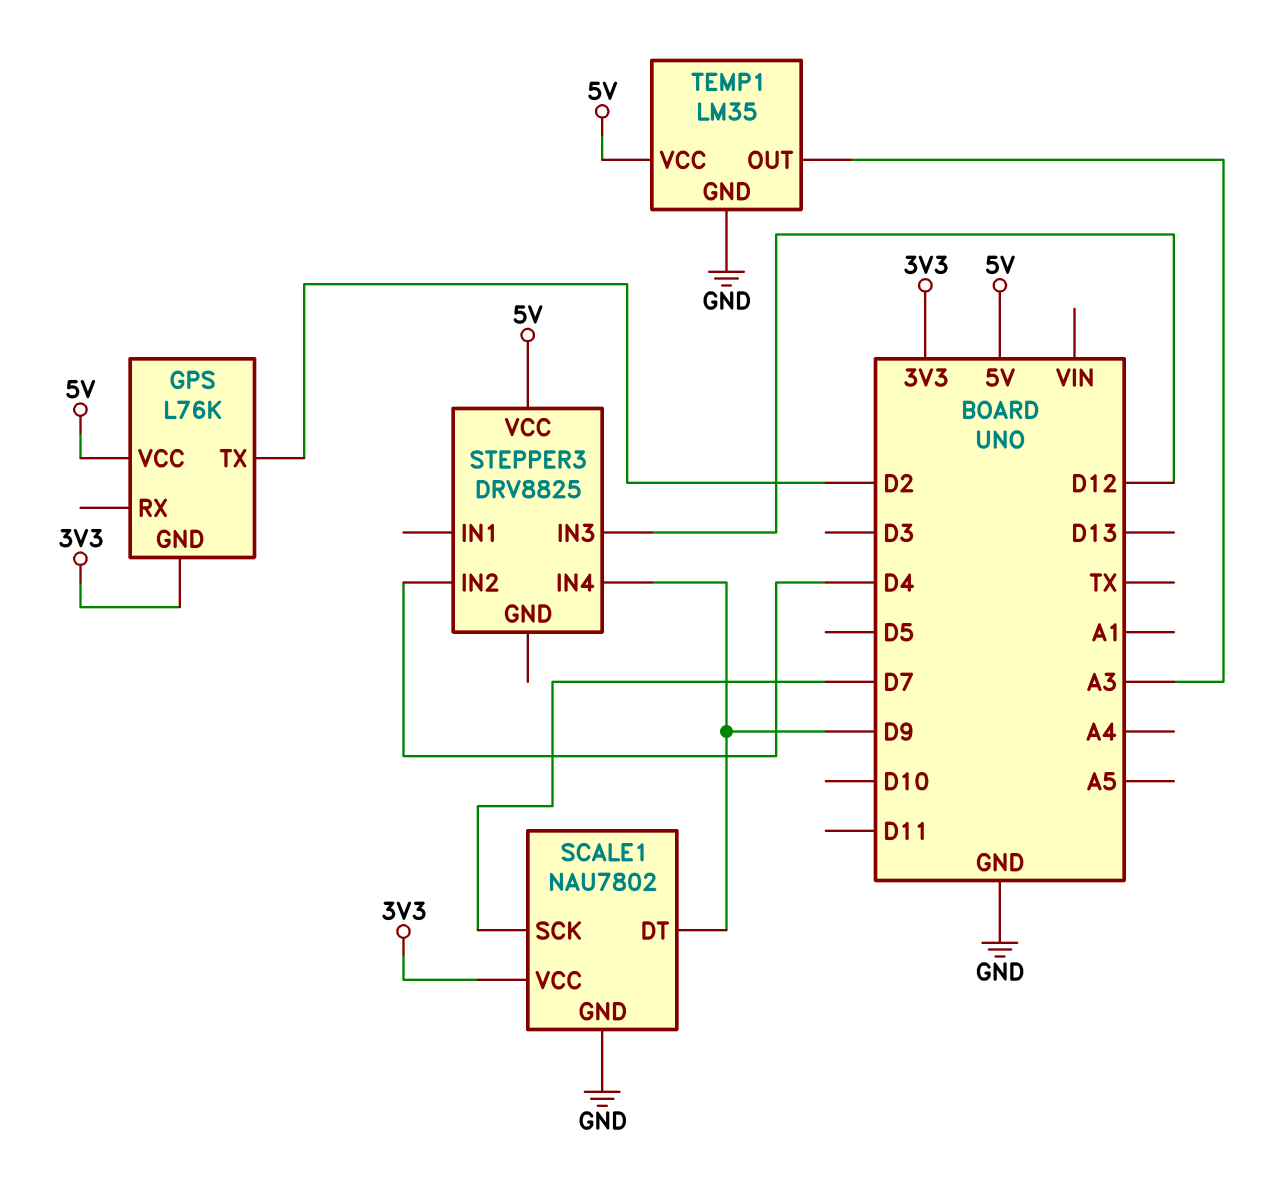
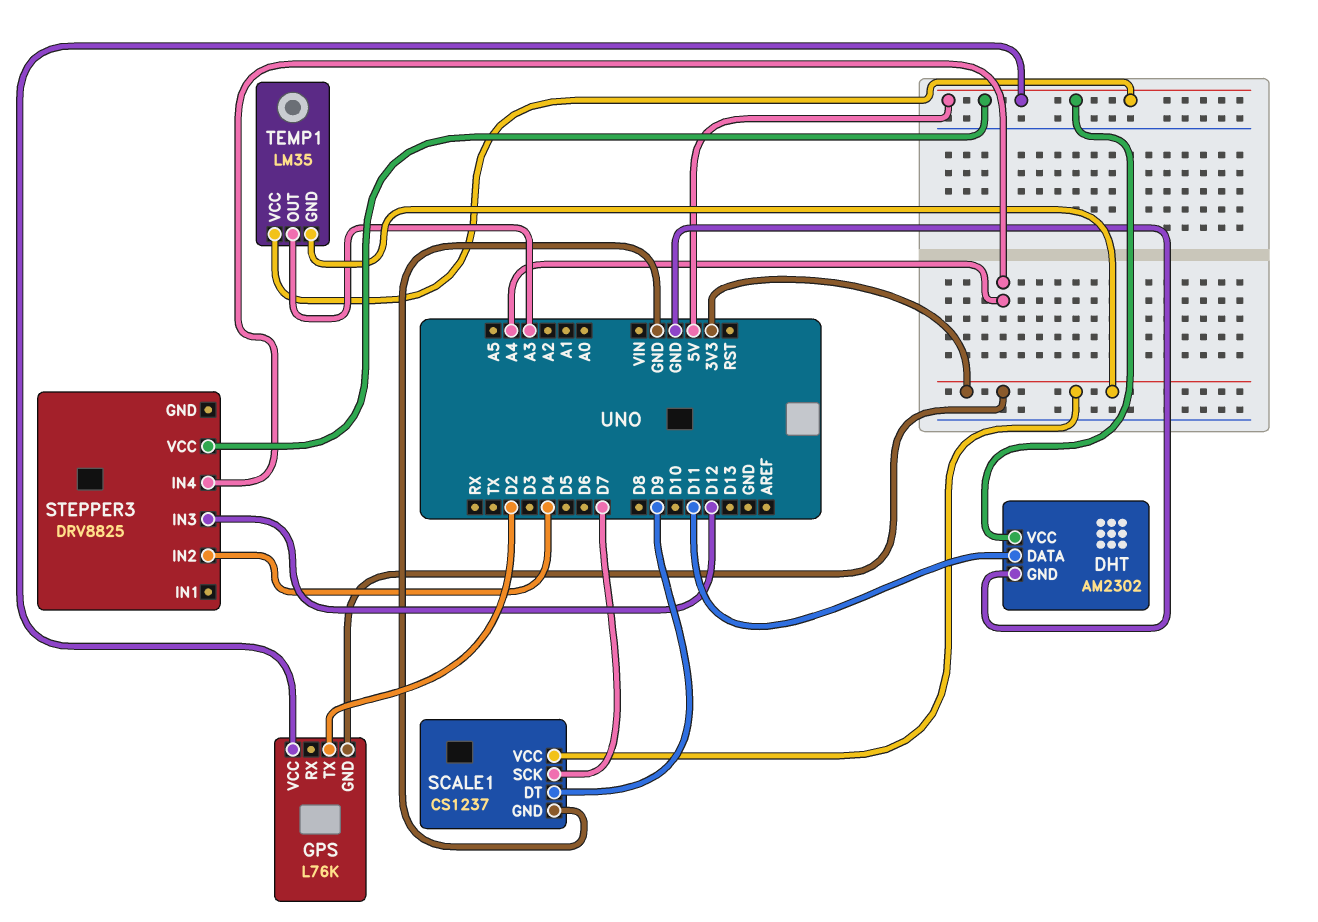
DHT: none -> AM2302
DHT pin DATA: none -> D11
DHT pin GND: none -> GND
DHT pin VCC: none -> 5V
SCALE1: NAU7802 -> CS1237
STEPPER3 pin IN4: D9 -> A4
TEMP1 pin GND: GND -> 3V3

